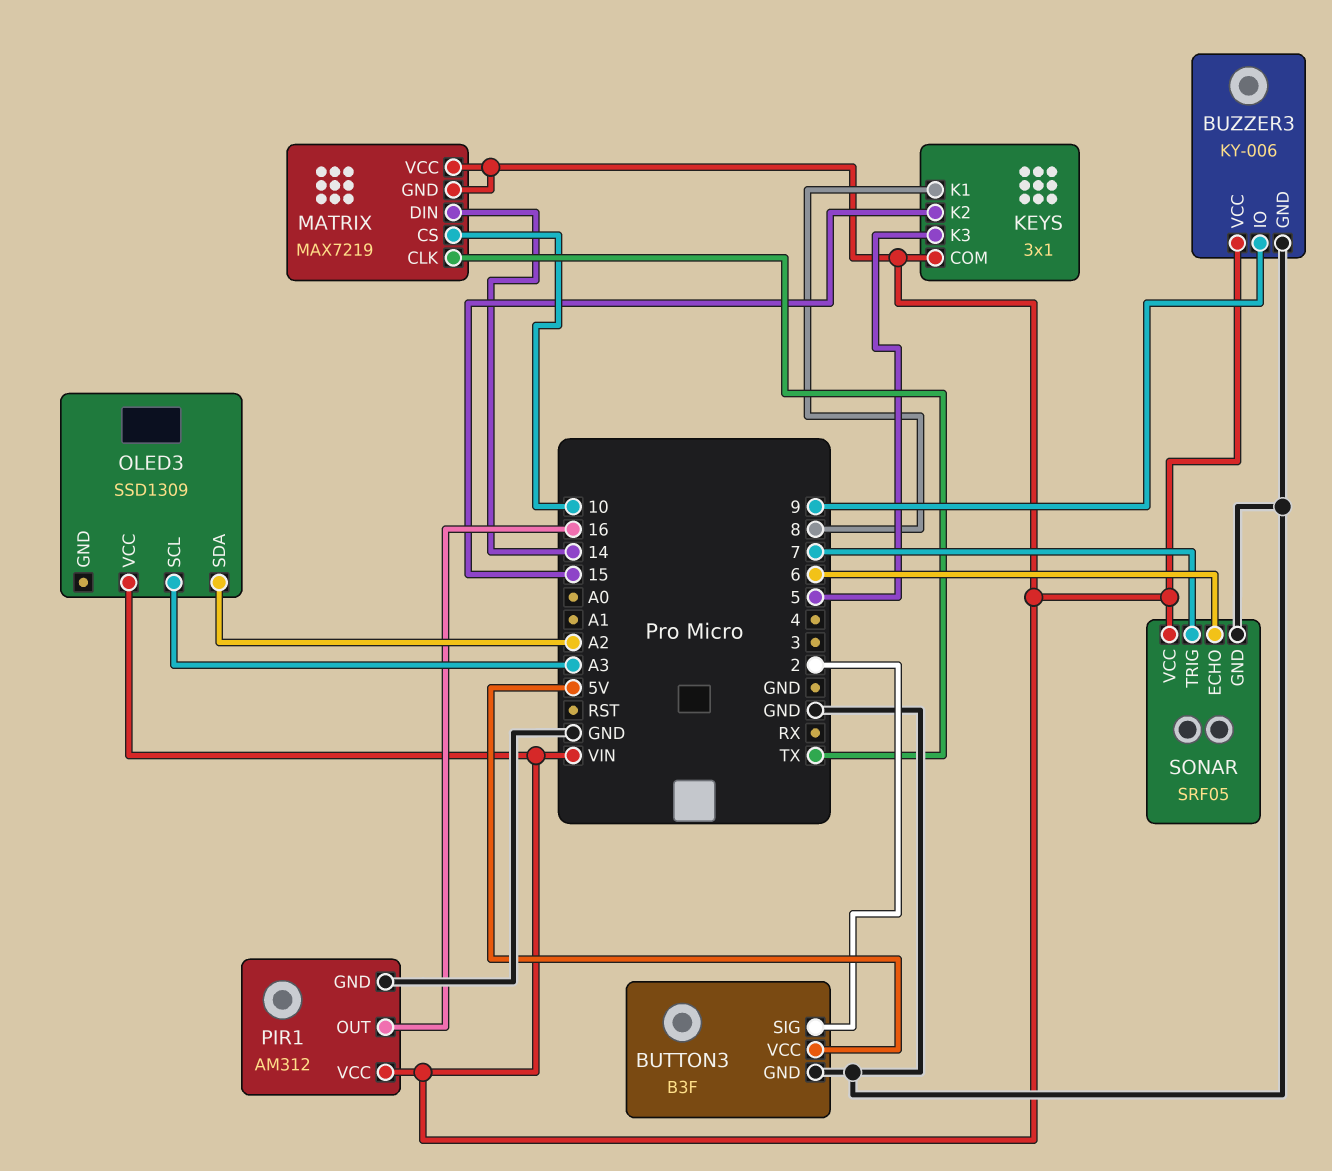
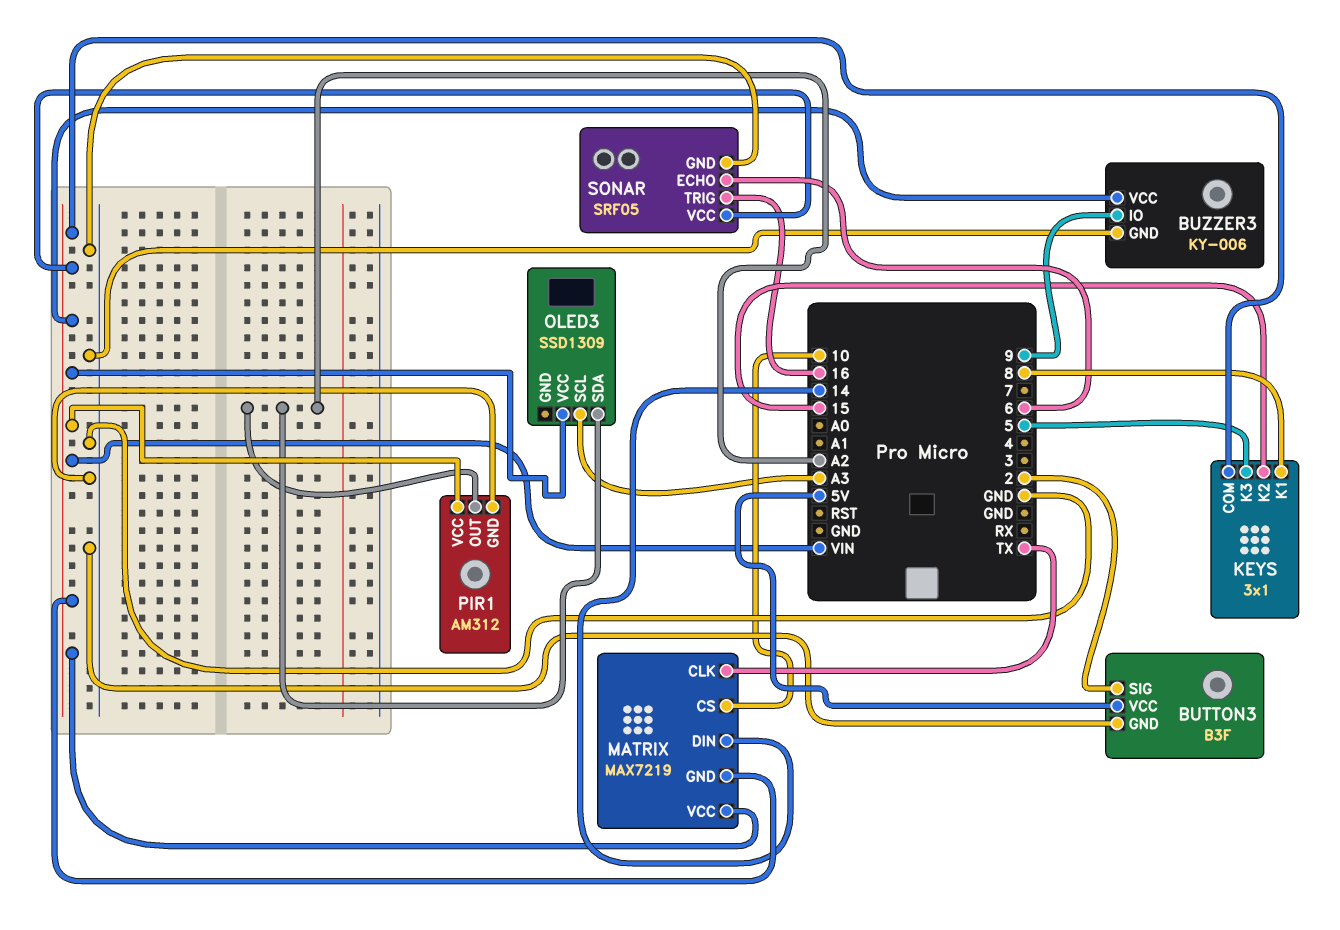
PIR1 pin OUT: 16 -> A2
SONAR pin TRIG: 7 -> 16

